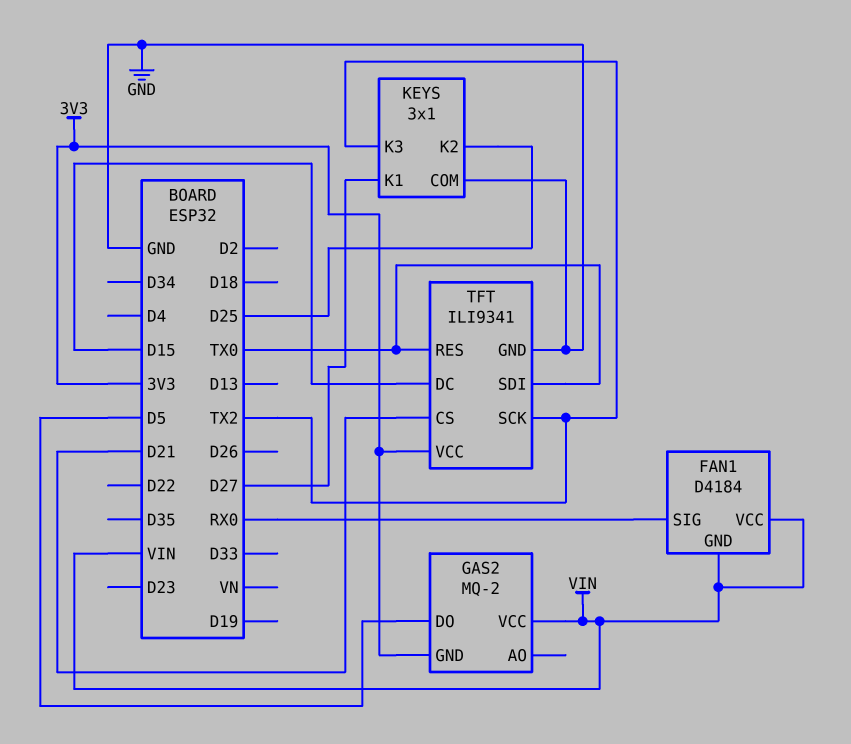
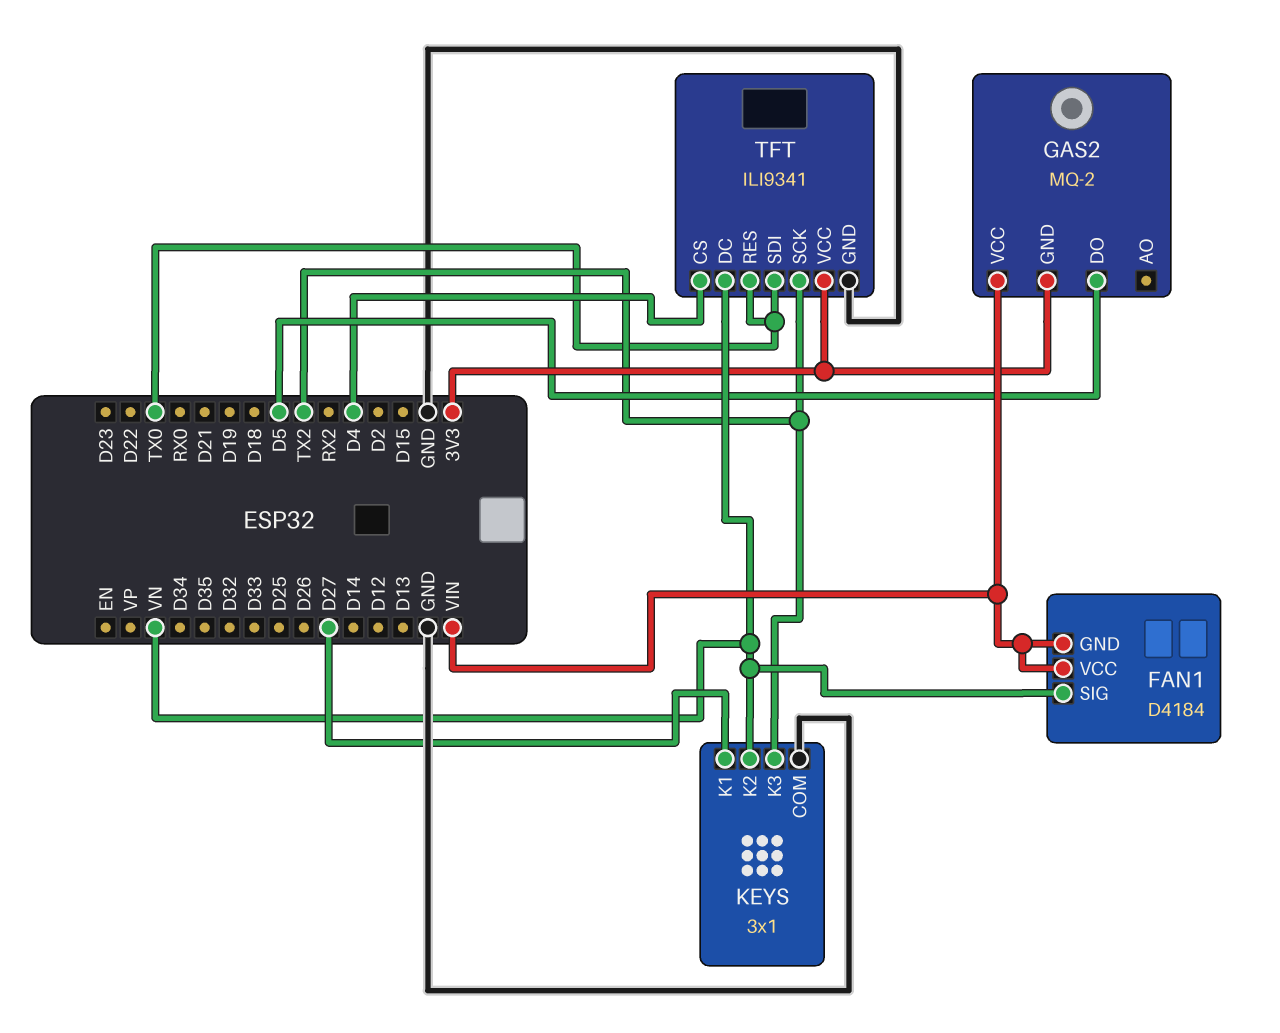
FAN1 pin SIG: RX0 -> VN
KEYS pin K2: D25 -> VN
TFT pin CS: D21 -> D4
TFT pin DC: D15 -> VN

